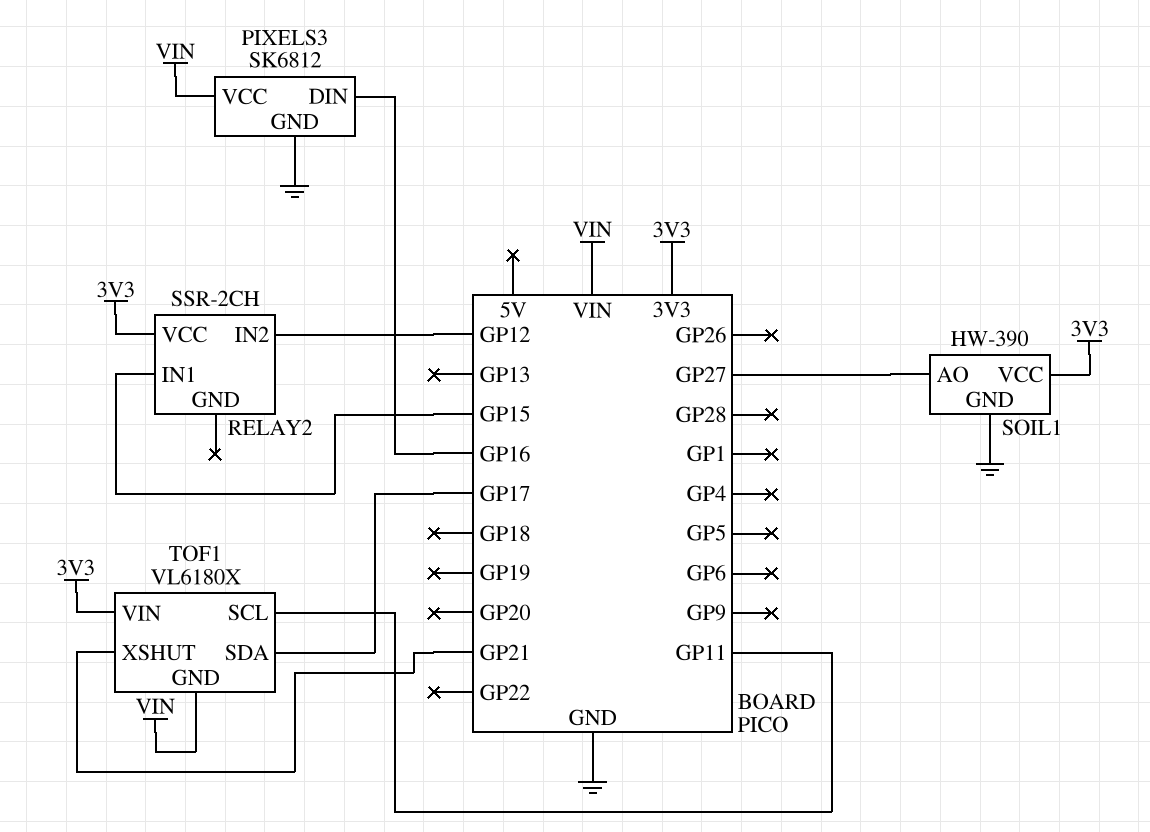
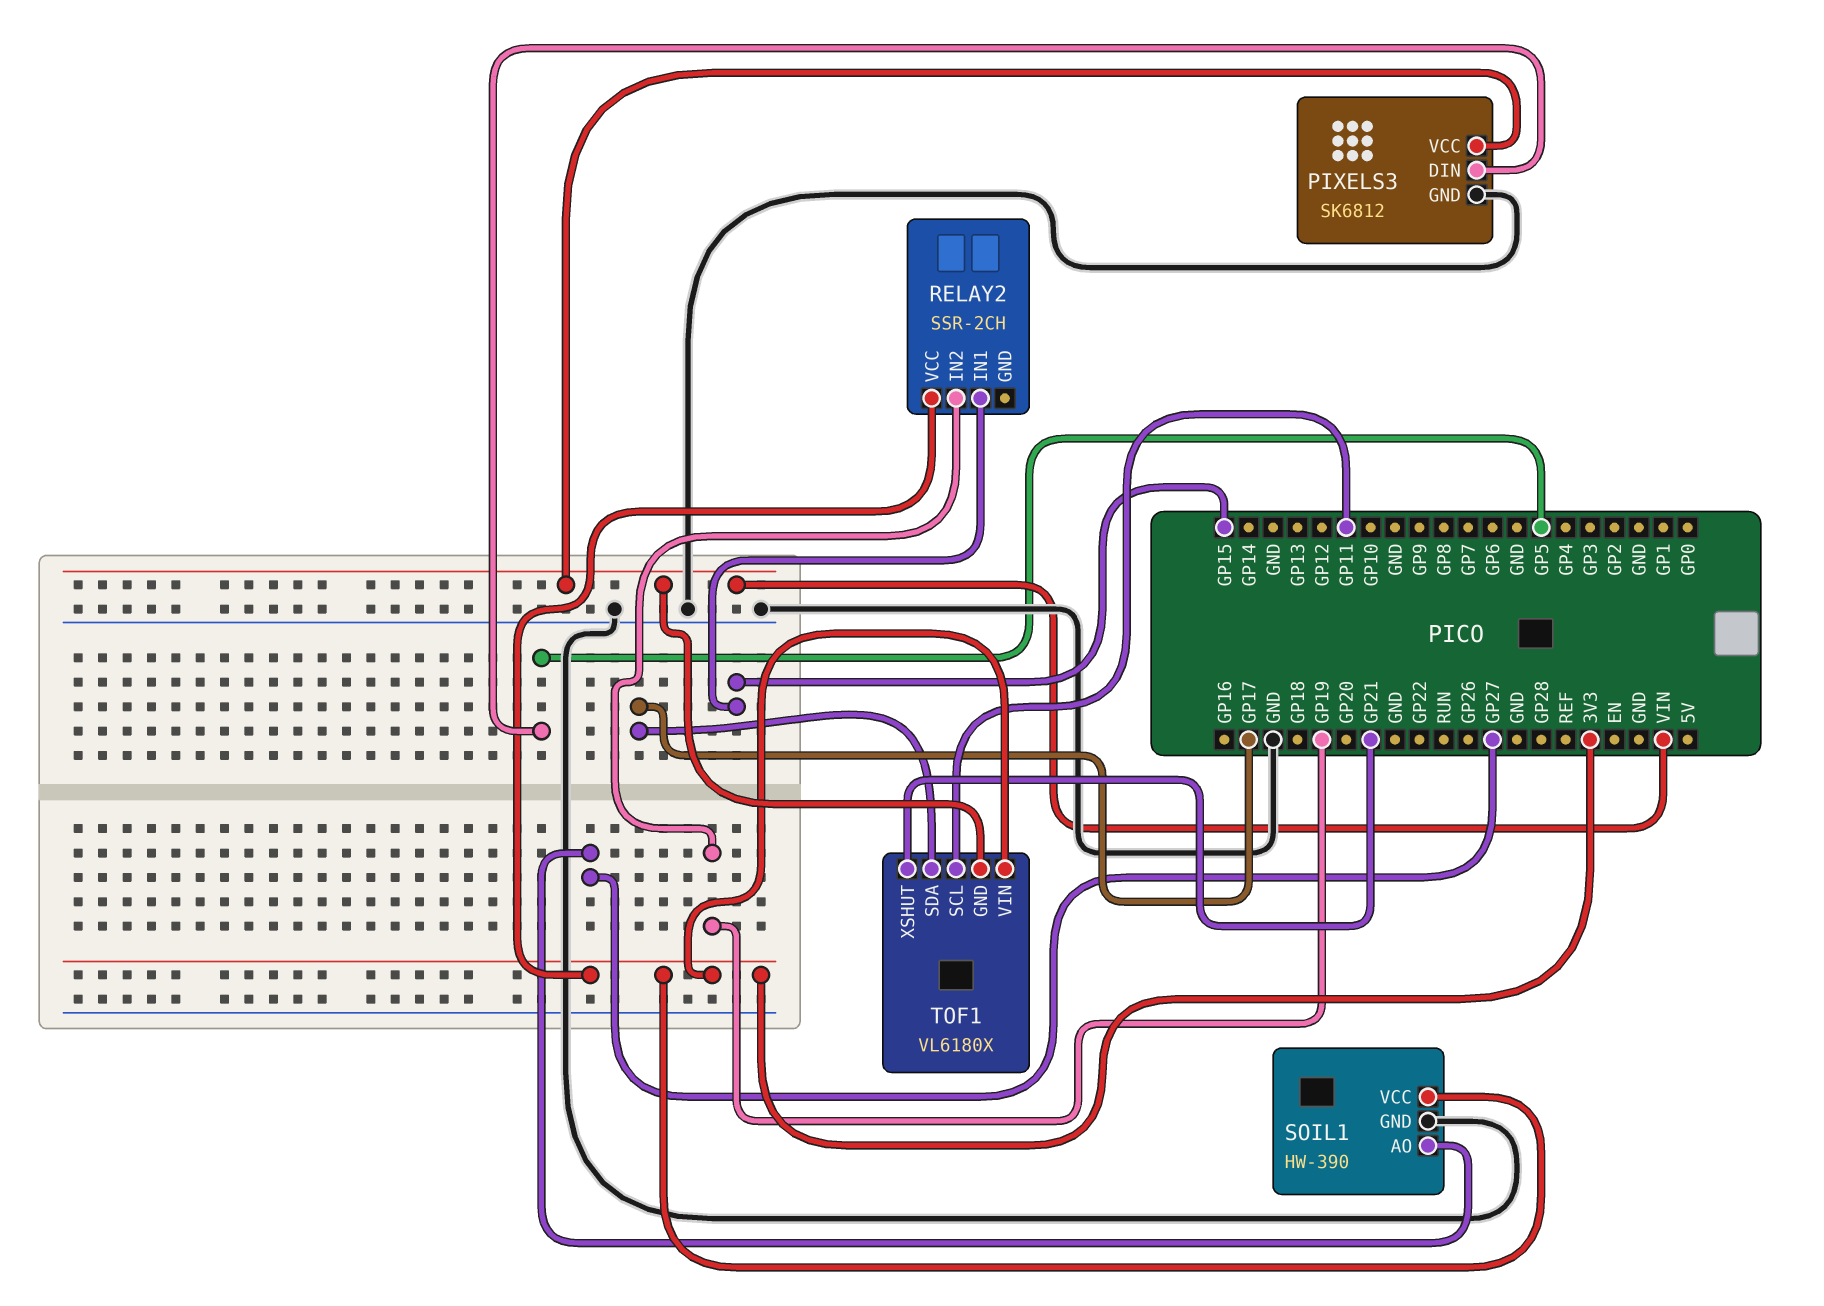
PIXELS3 pin DIN: GP16 -> GP5
RELAY2 pin IN2: GP12 -> GP19

